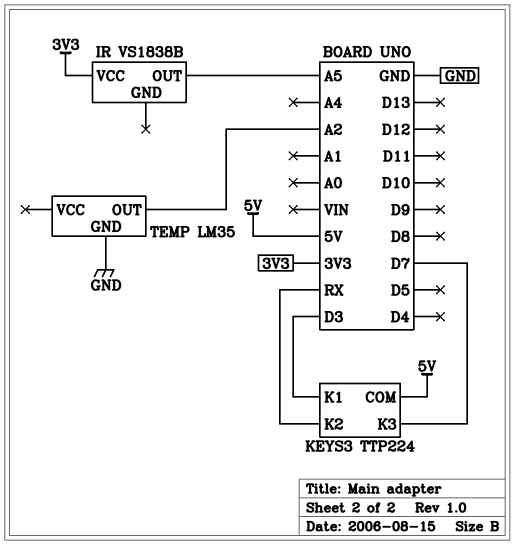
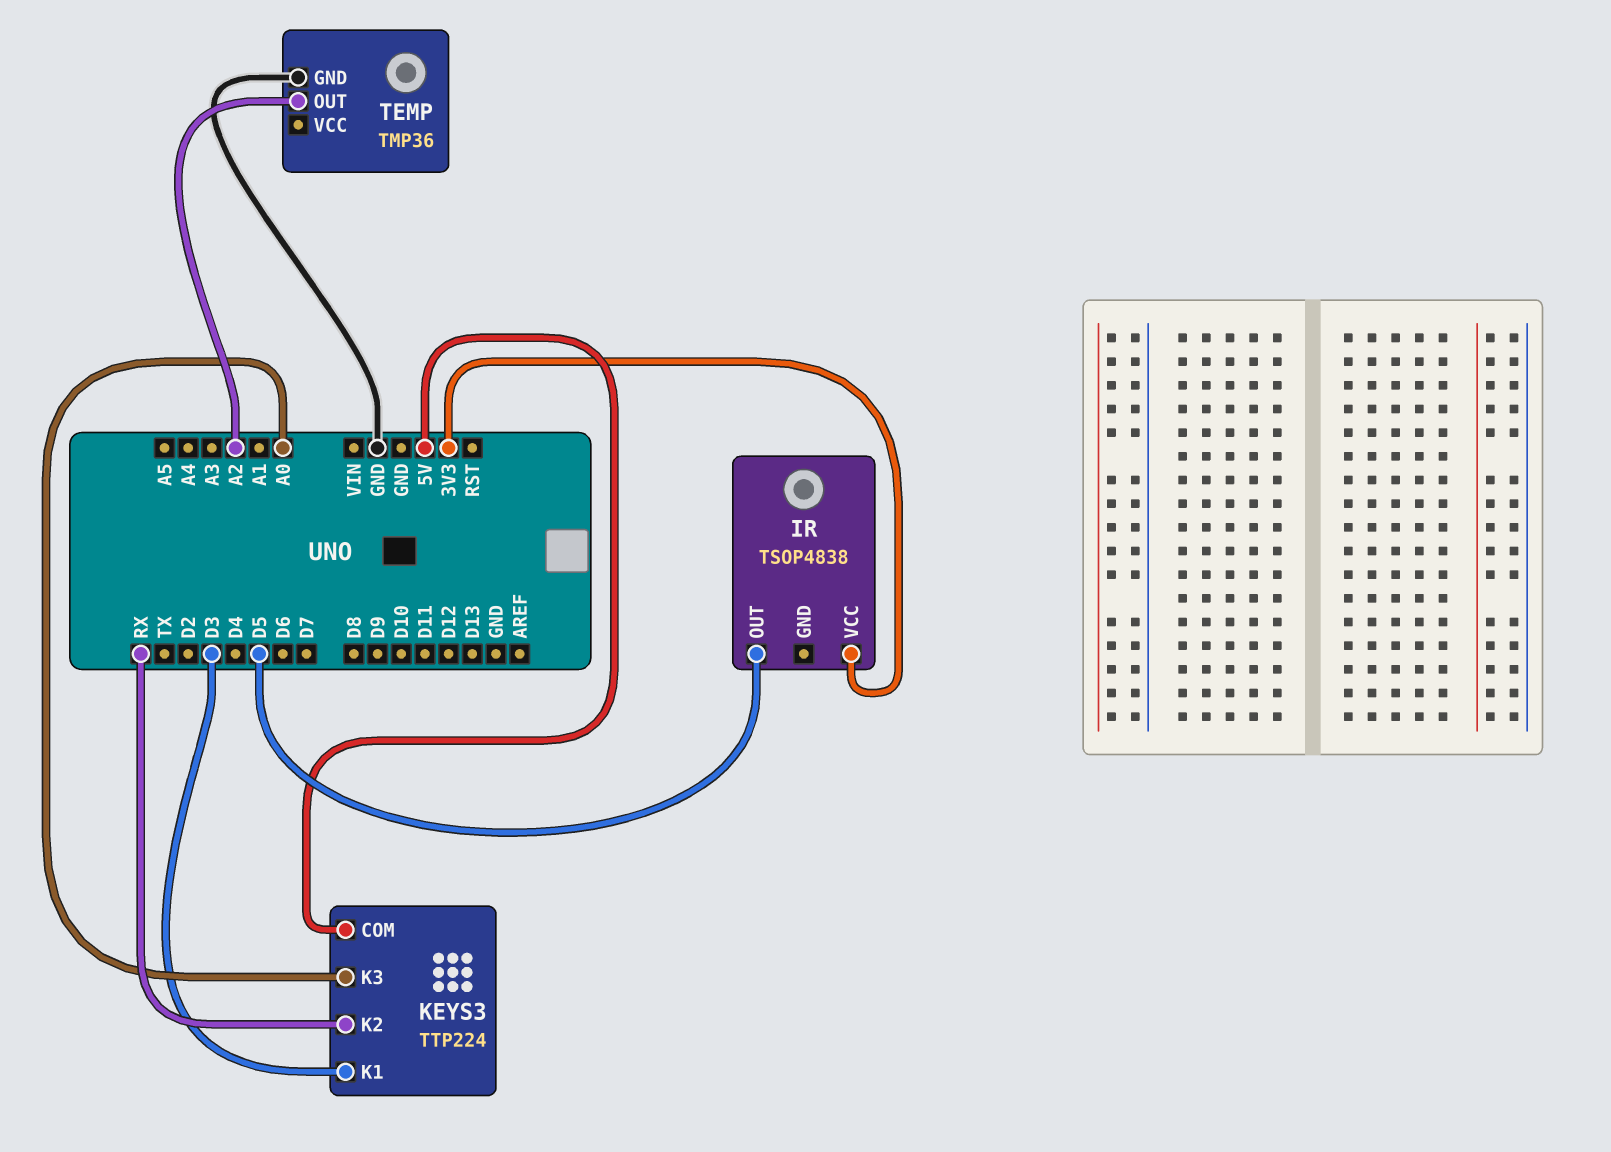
IR: VS1838B -> TSOP4838
IR pin OUT: A5 -> D5
KEYS3 pin K3: D7 -> A0
TEMP: LM35 -> TMP36

